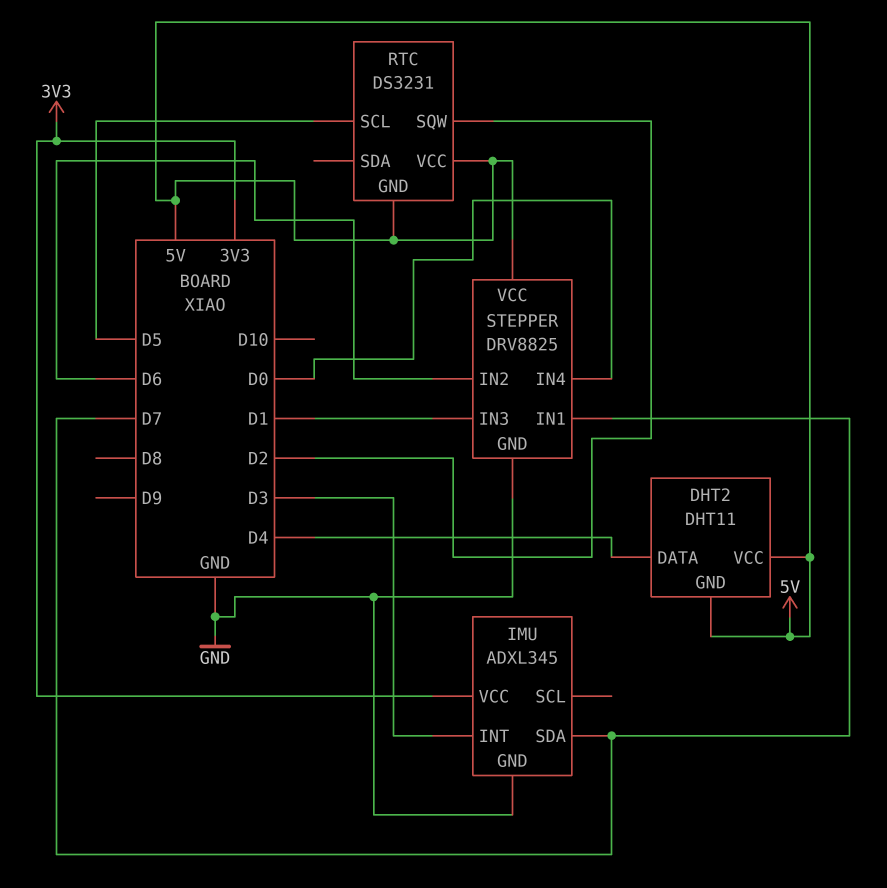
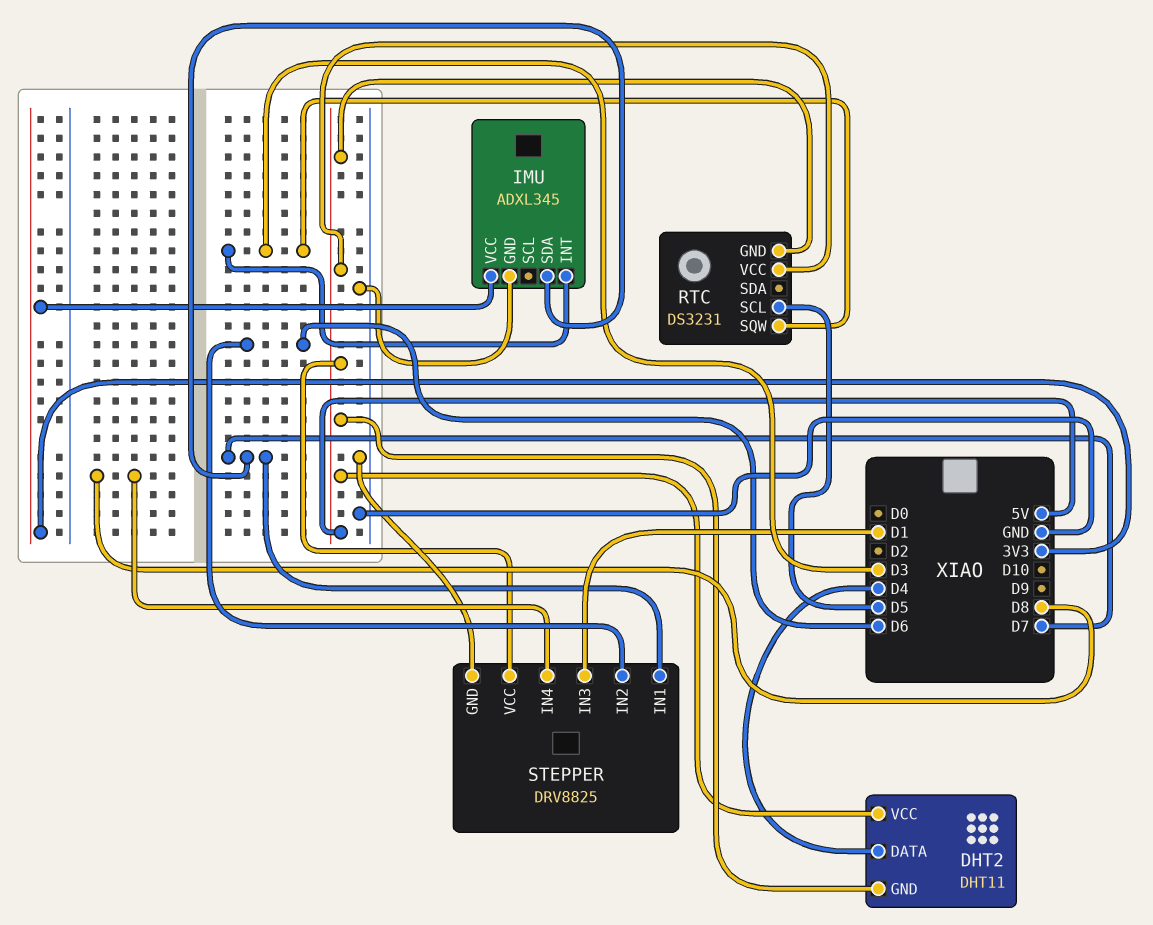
RTC pin SQW: D2 -> D3
STEPPER pin IN4: D0 -> D8

